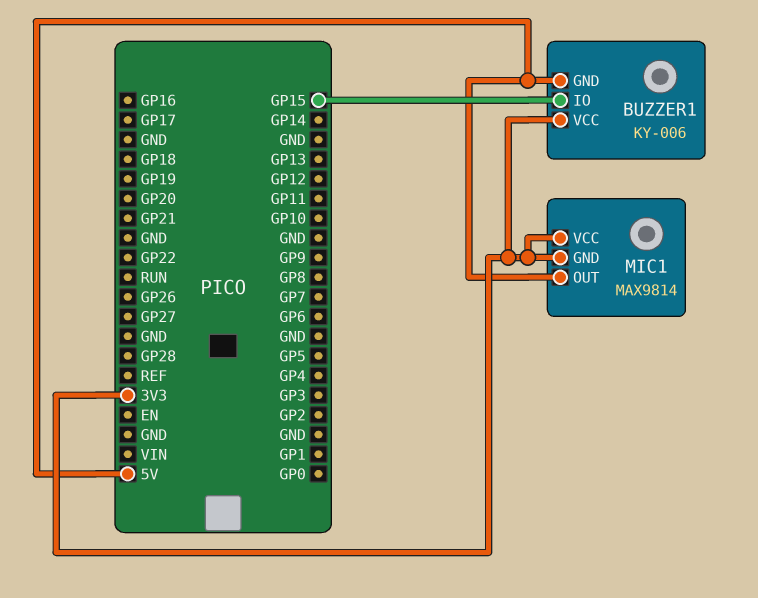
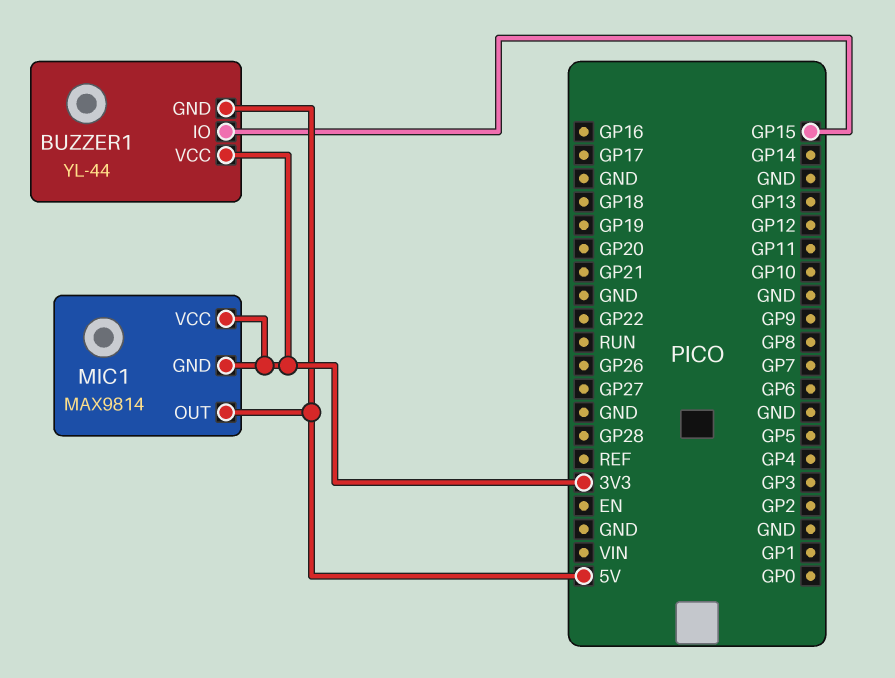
BUZZER1: KY-006 -> YL-44

